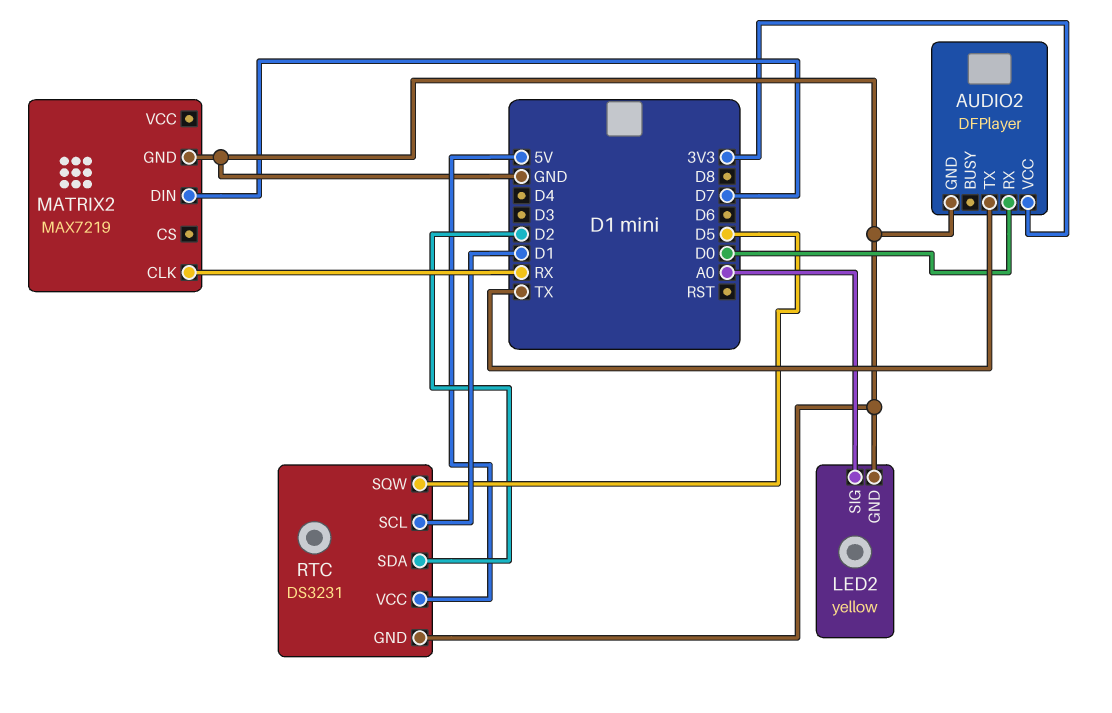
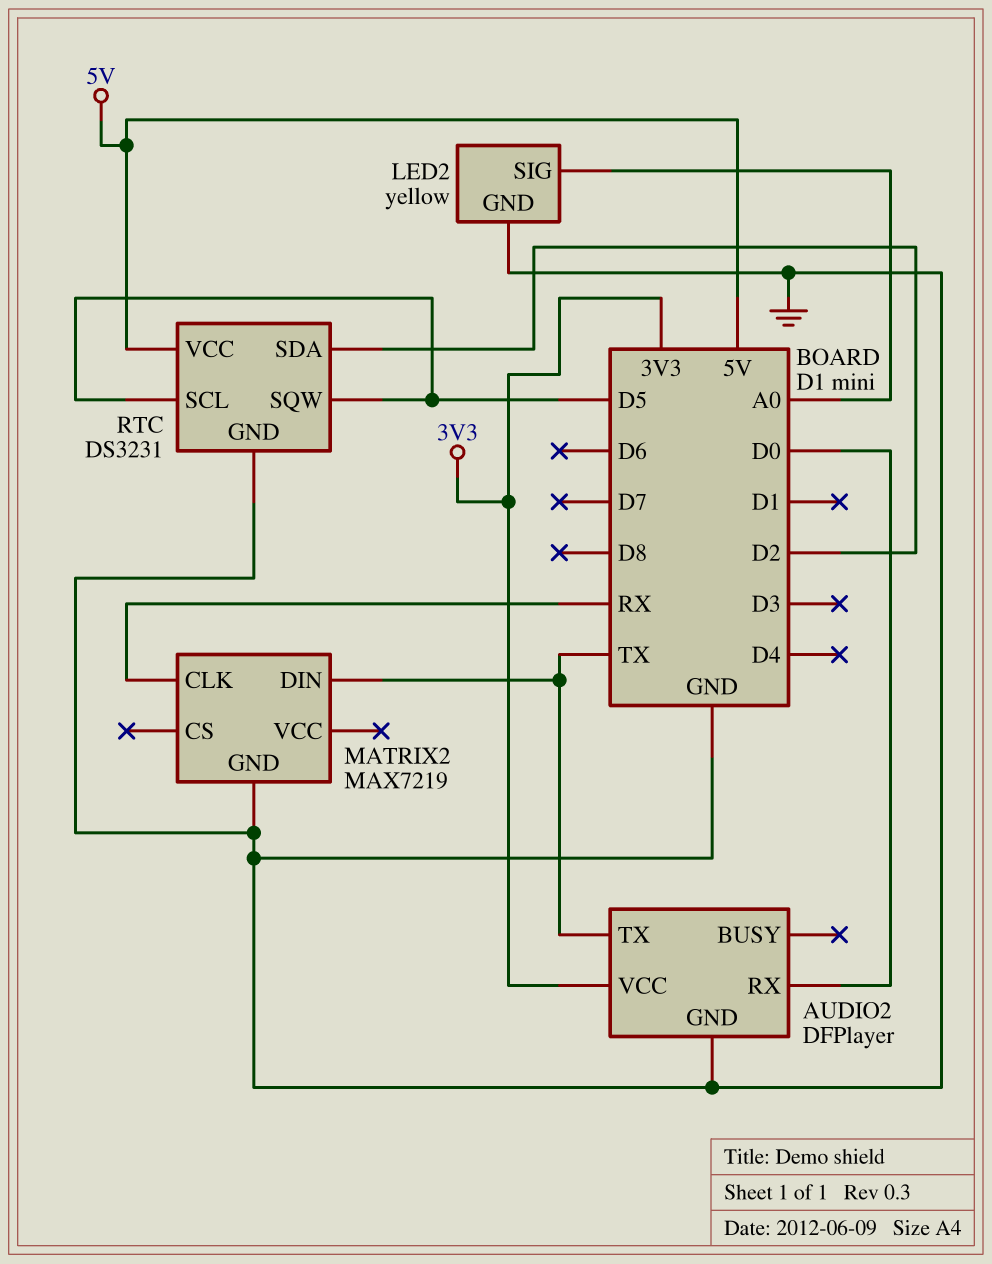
MATRIX2 pin DIN: D7 -> TX
RTC pin SCL: D1 -> D5

